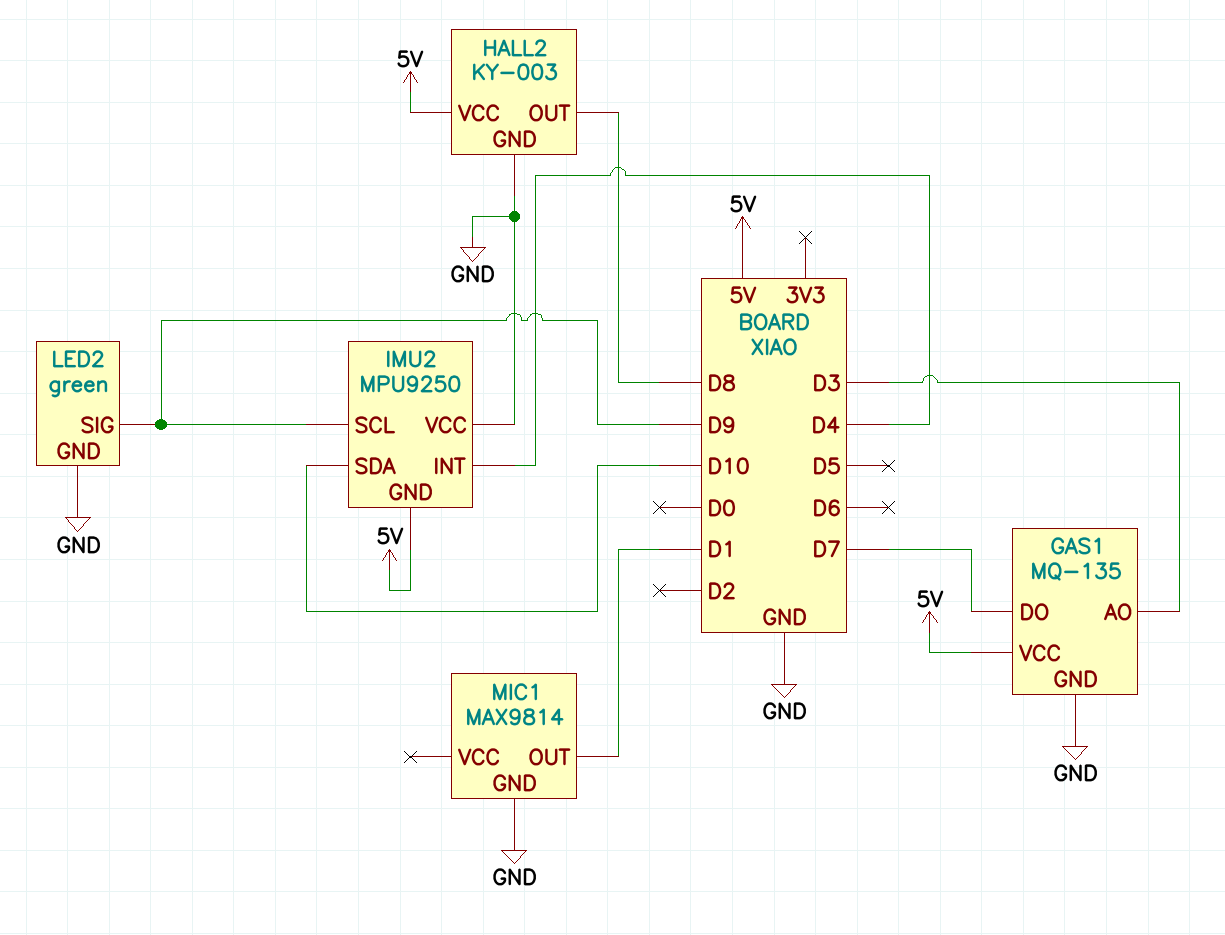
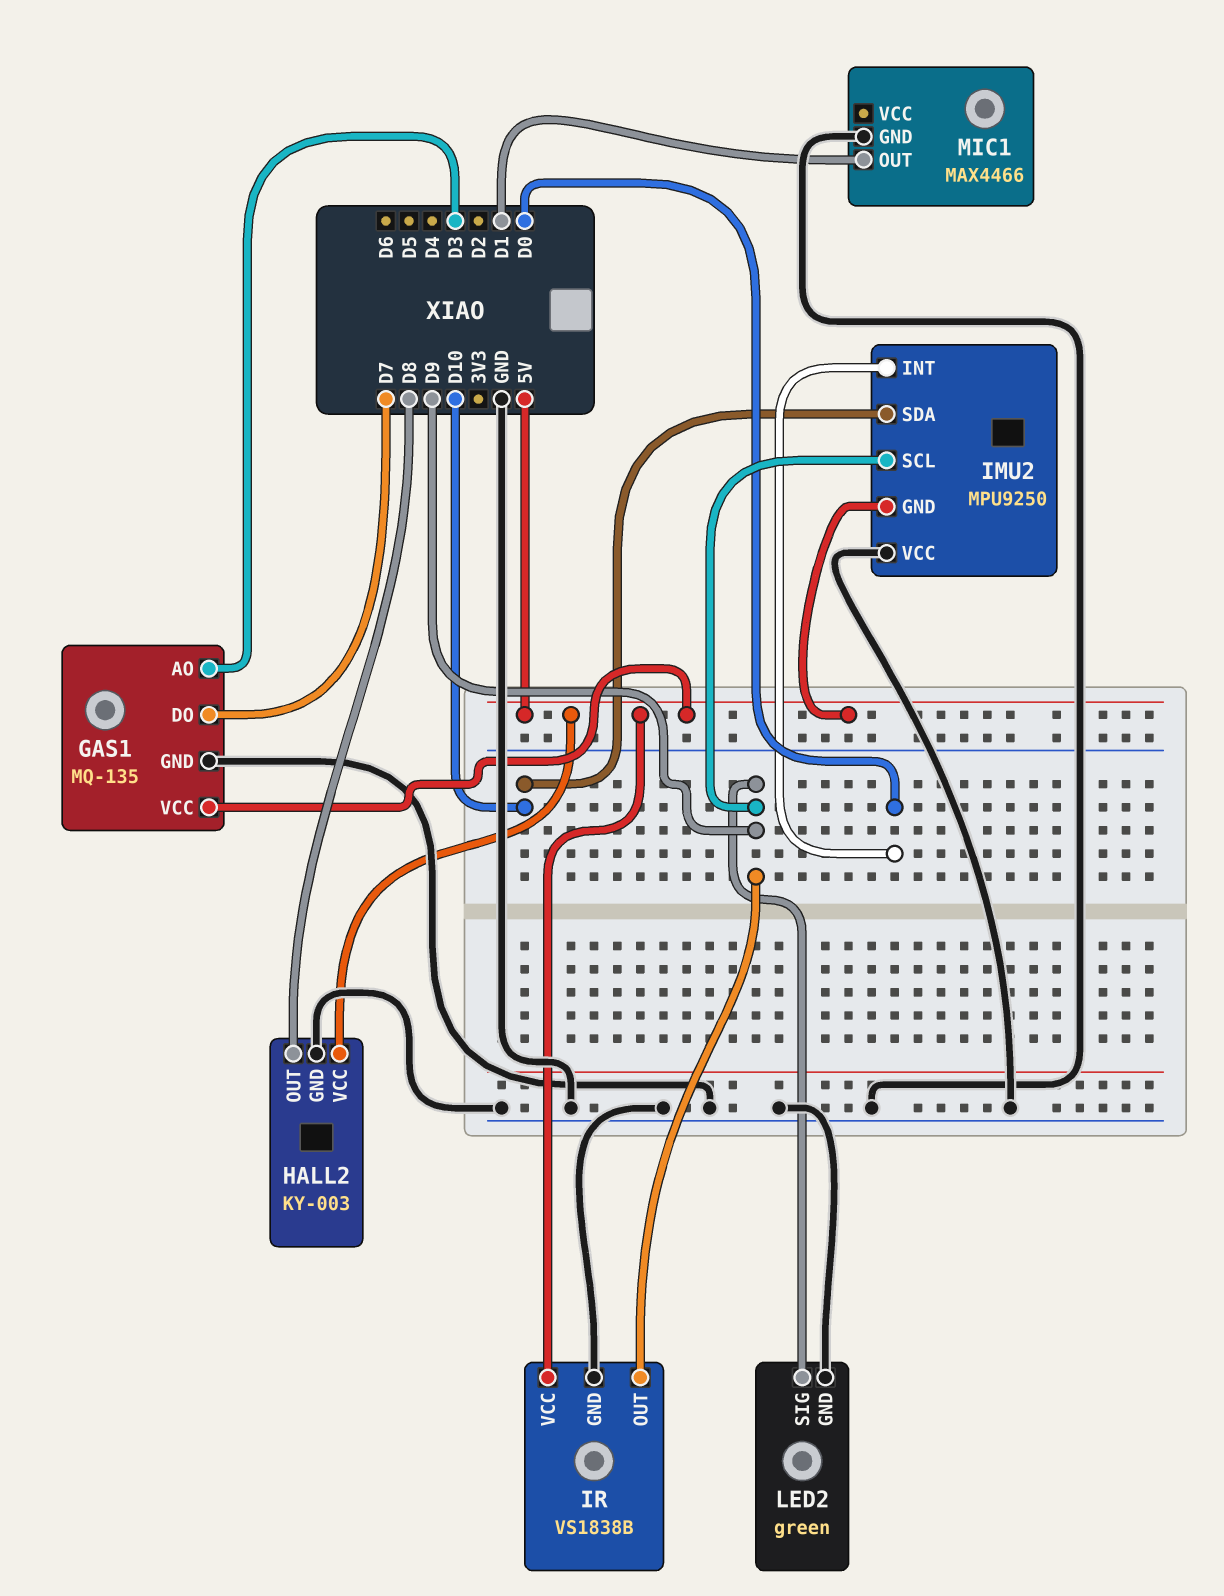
IMU2 pin INT: D4 -> D0
IR: none -> VS1838B
IR pin GND: none -> GND
IR pin OUT: none -> D9
IR pin VCC: none -> 5V
MIC1: MAX9814 -> MAX4466

